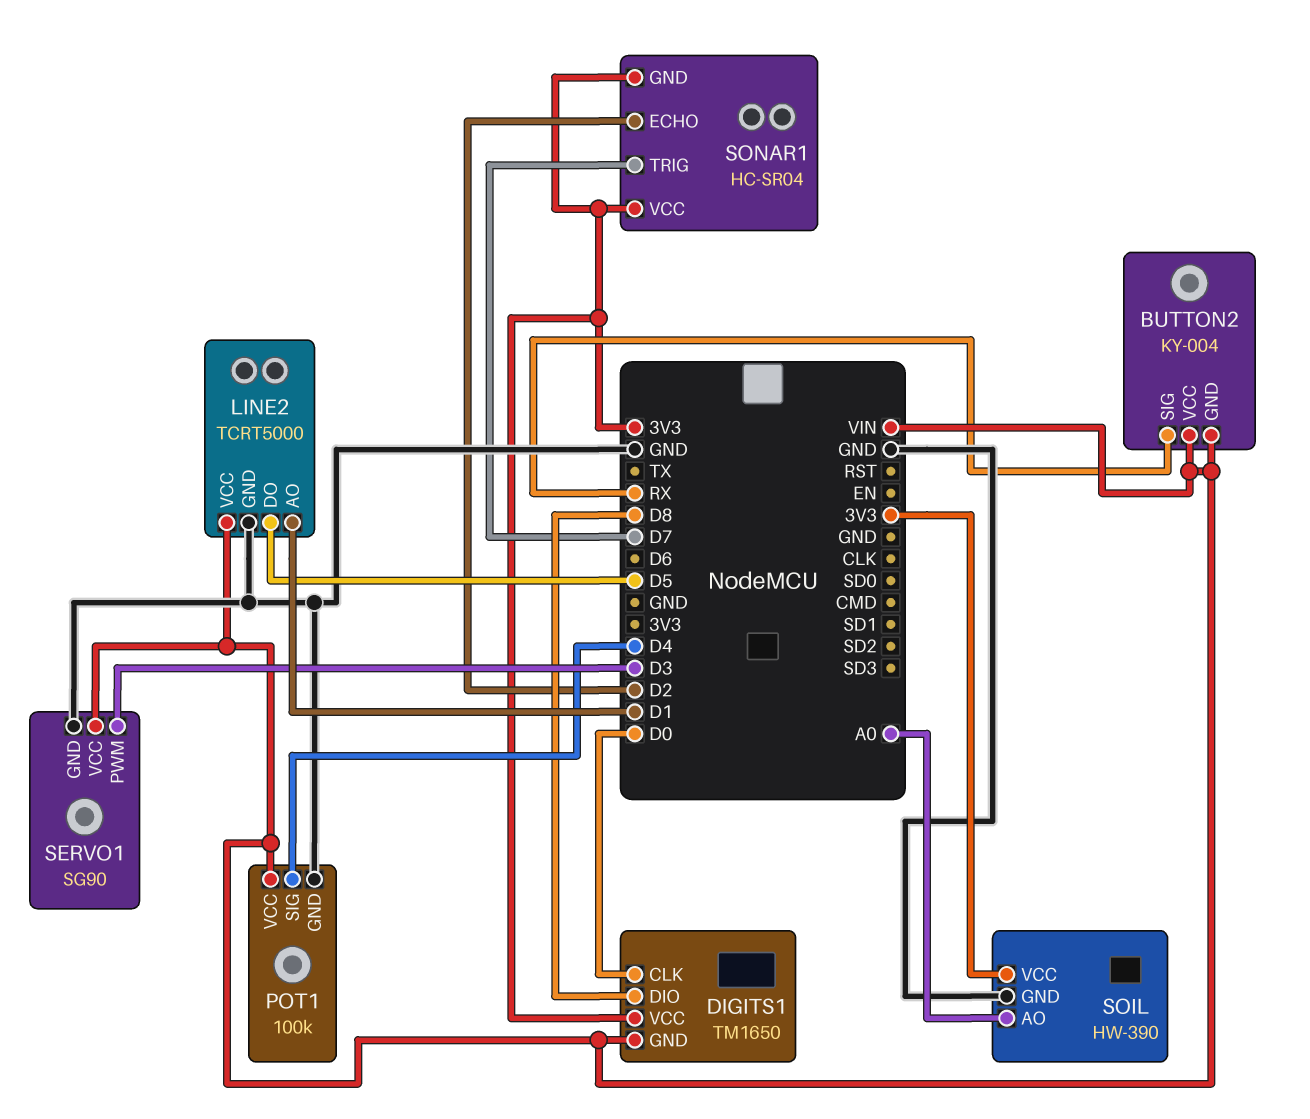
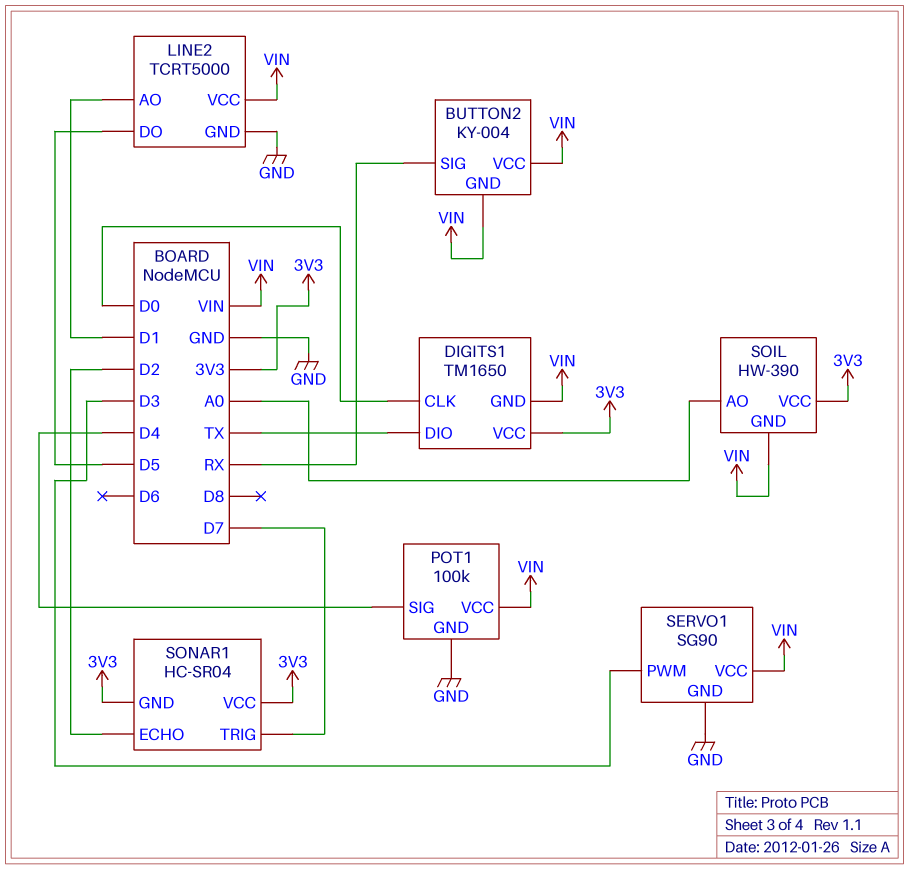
DIGITS1 pin DIO: D8 -> TX
SOIL pin GND: GND -> VIN

